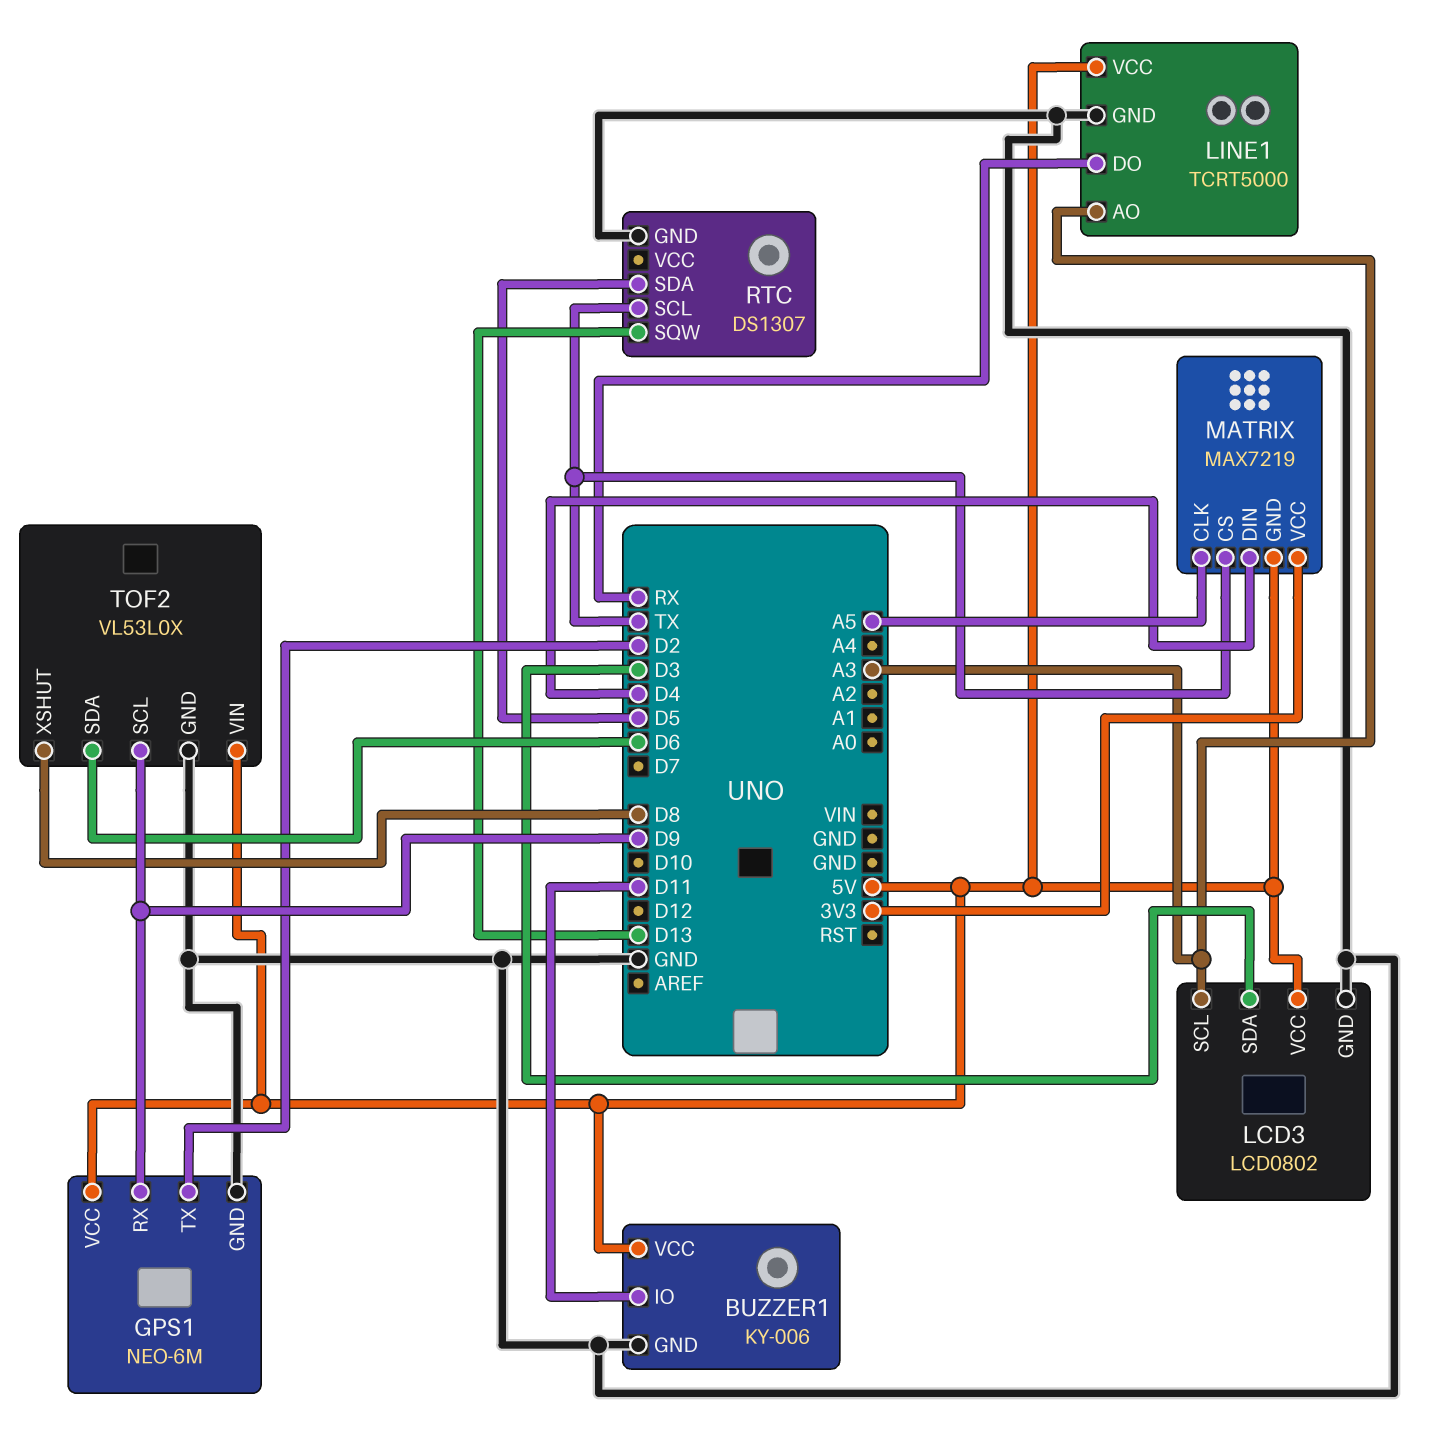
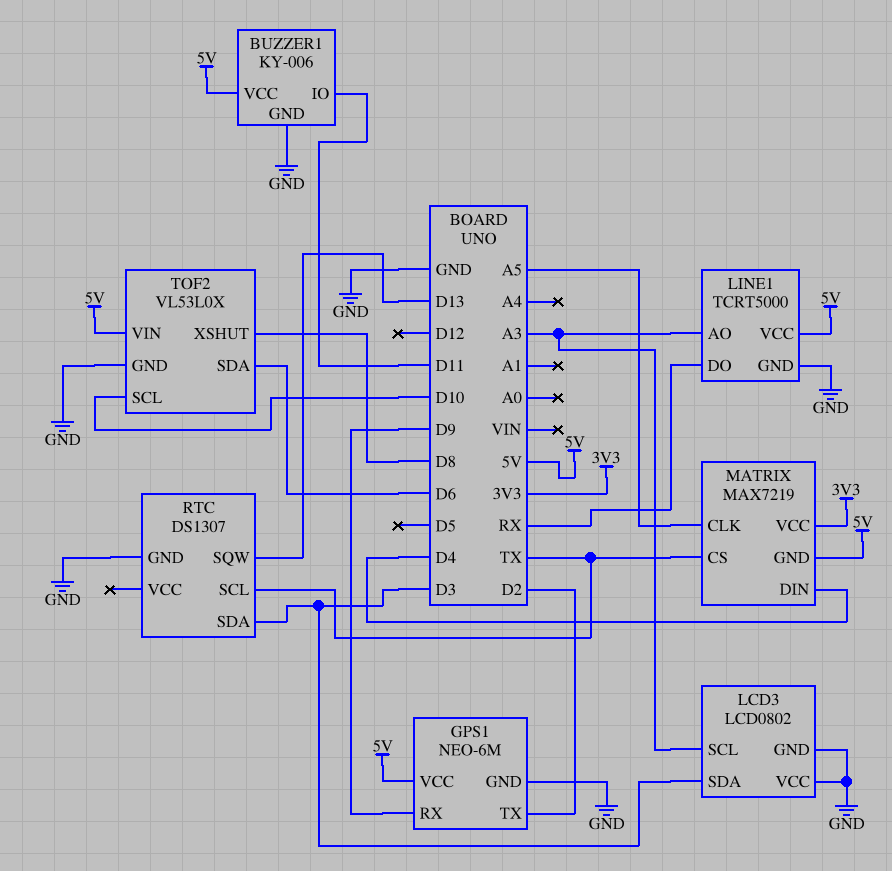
LCD3 pin VCC: 5V -> GND
RTC pin SDA: D5 -> D3
TOF2 pin SCL: D9 -> D10

